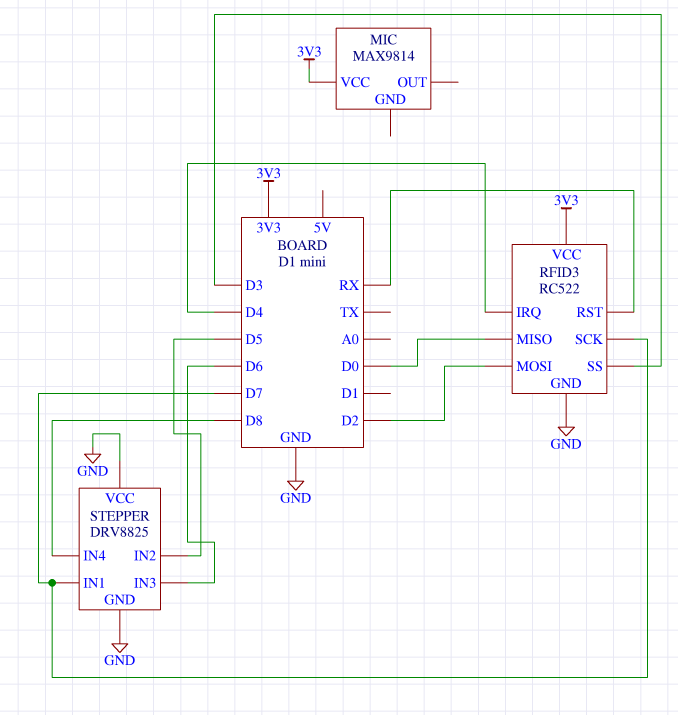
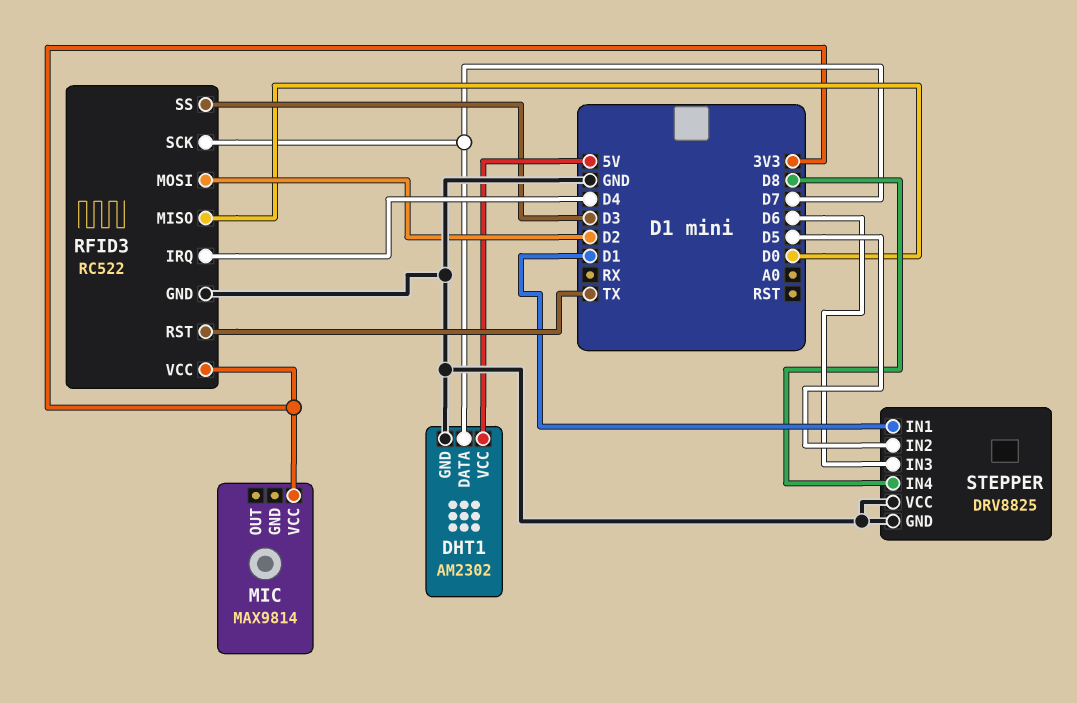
DHT1: none -> AM2302
DHT1 pin DATA: none -> D7
DHT1 pin GND: none -> GND
DHT1 pin VCC: none -> 5V
RFID3 pin RST: RX -> TX
STEPPER pin IN1: D7 -> D1

